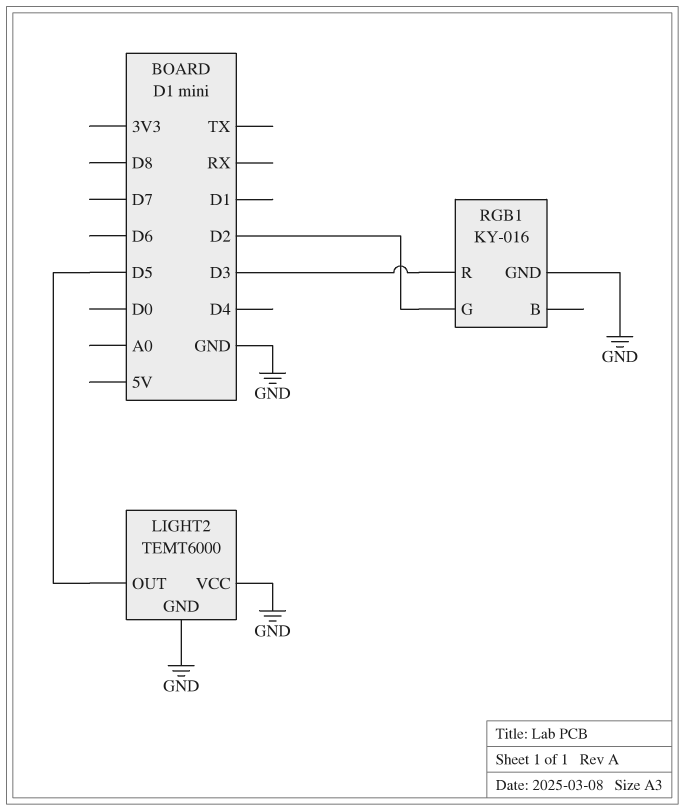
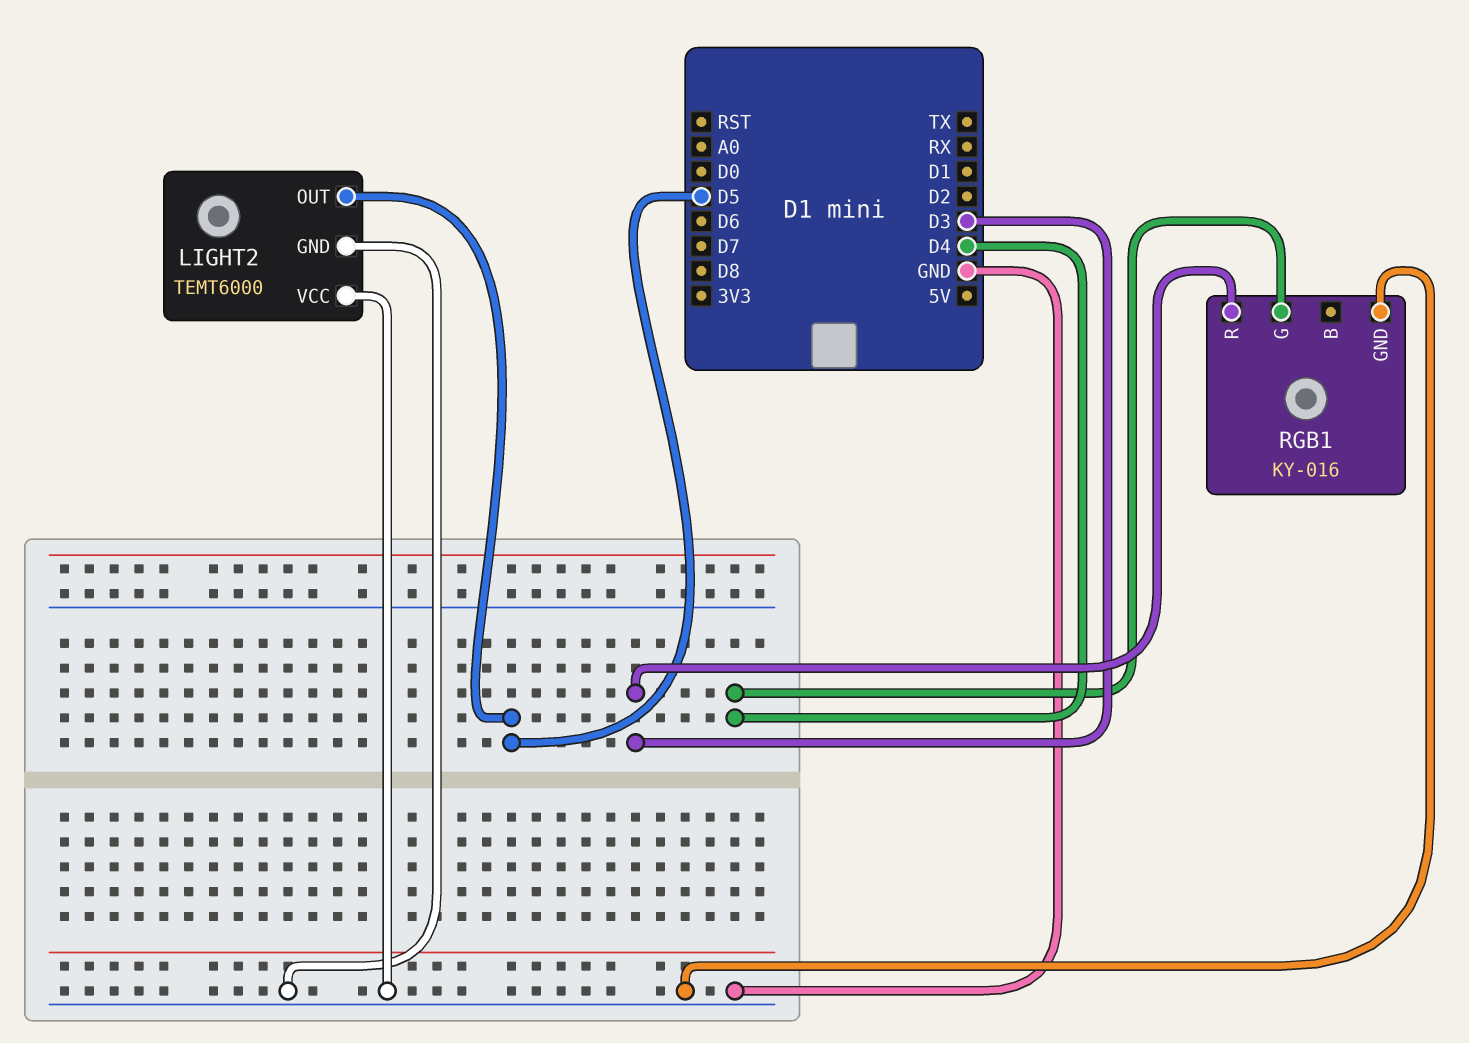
RGB1 pin G: D2 -> D4

